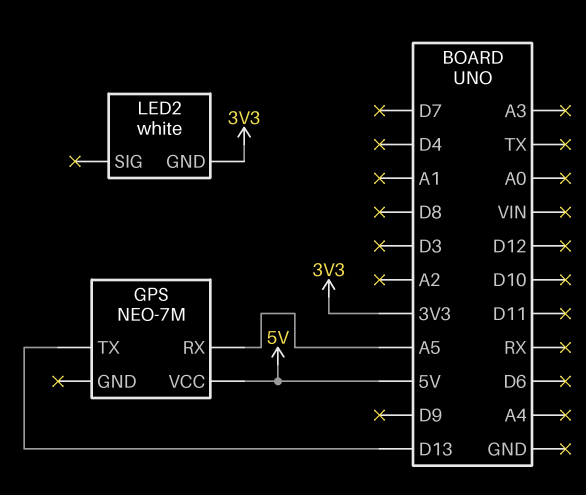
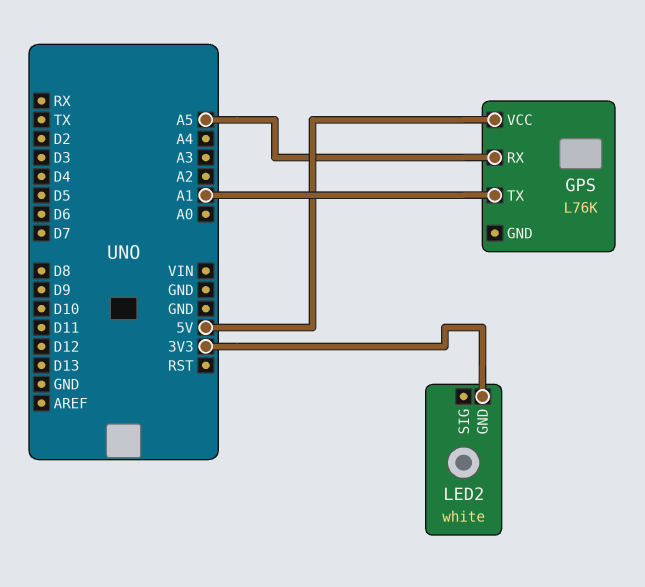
GPS: NEO-7M -> L76K
GPS pin TX: D13 -> A1

